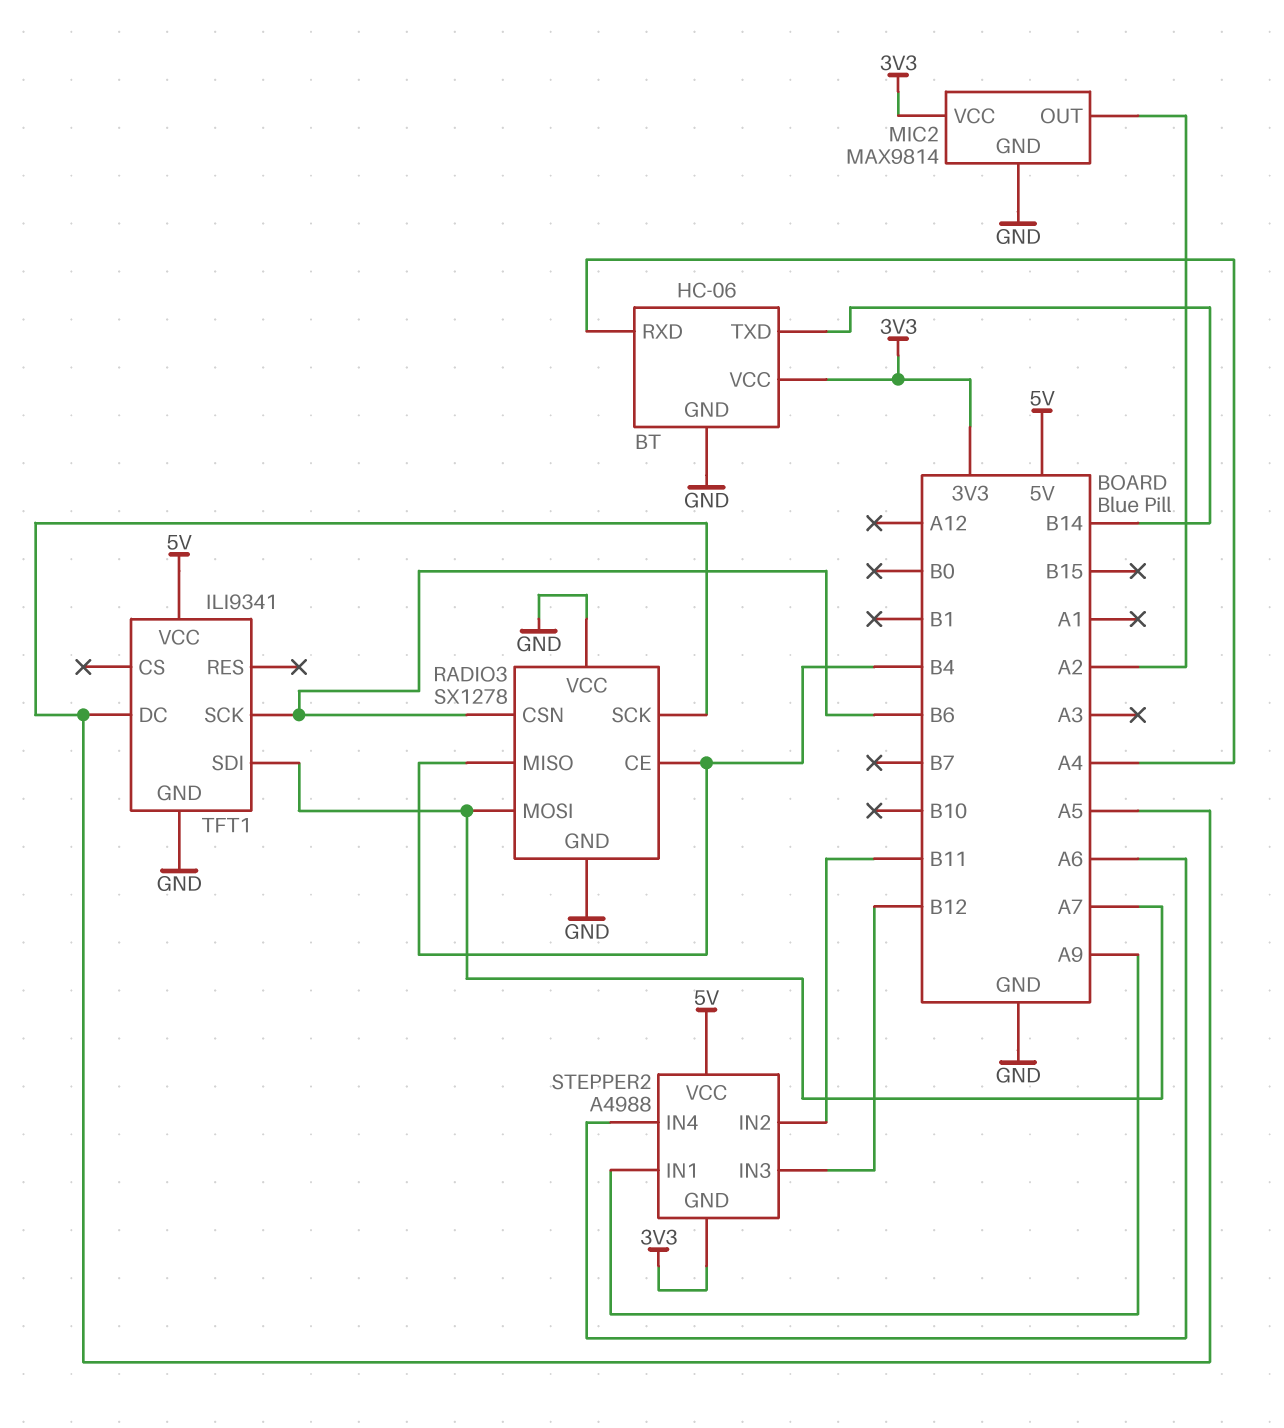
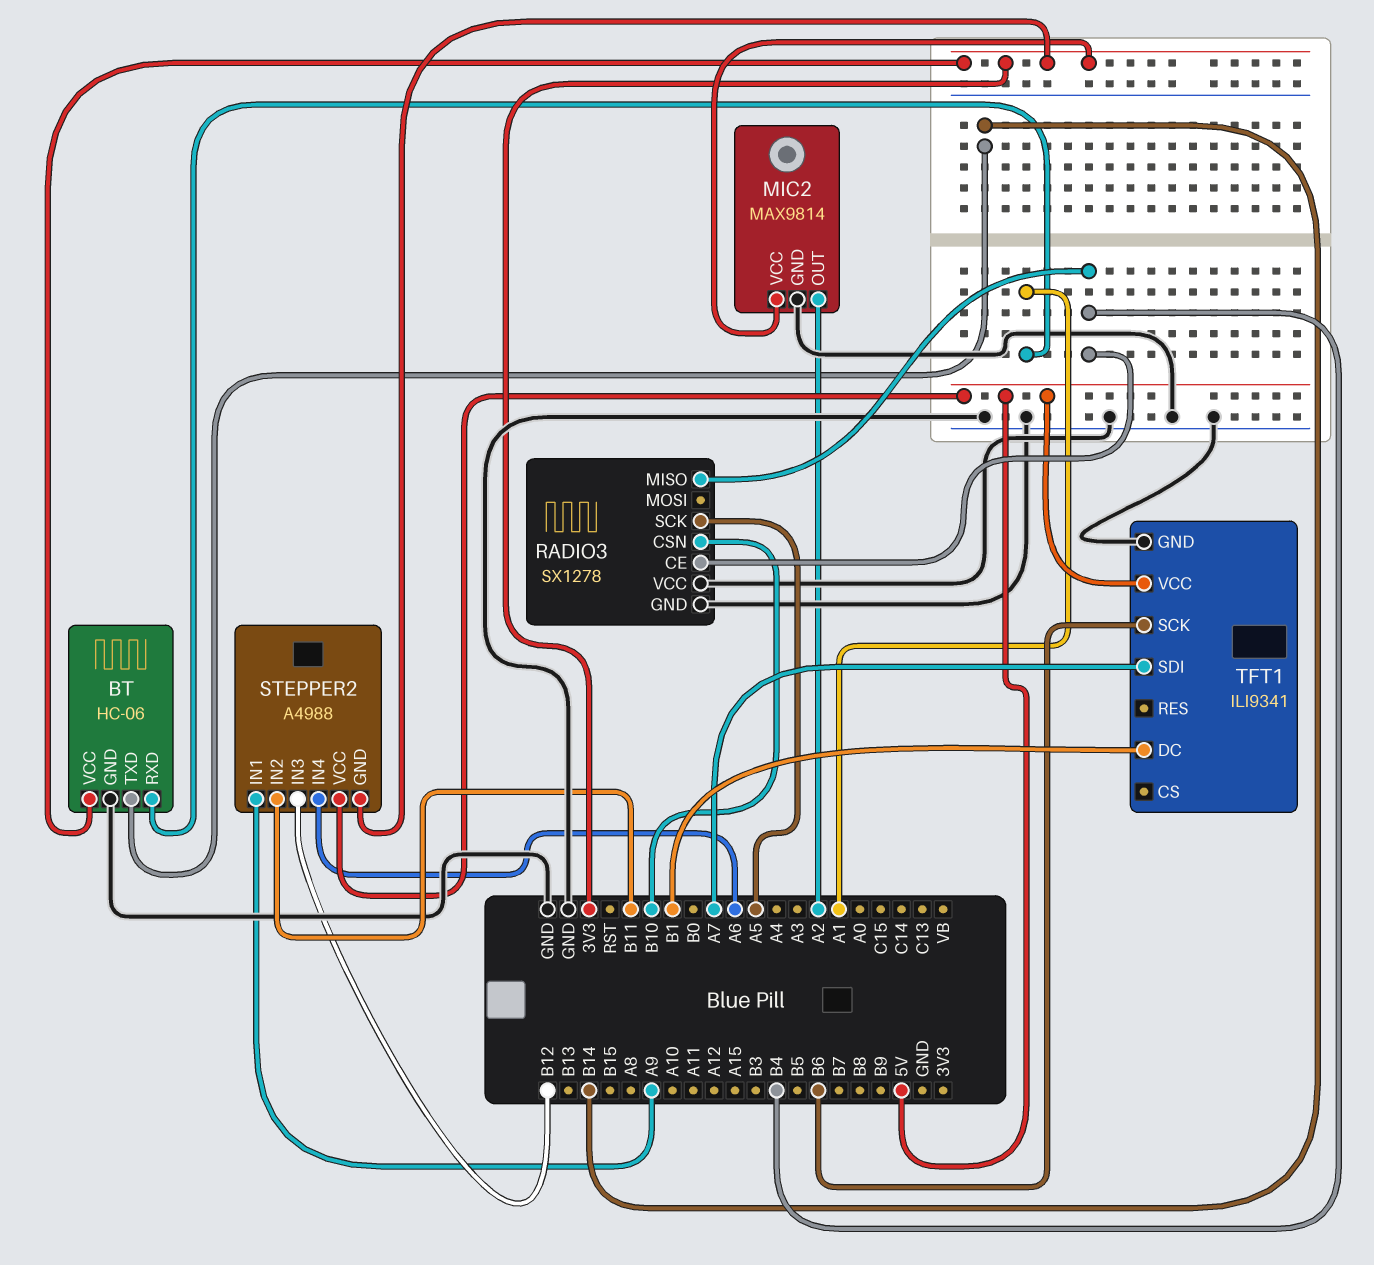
BT pin RXD: A4 -> A1
RADIO3 pin CSN: B6 -> B10
RADIO3 pin MOSI: A7 -> none
TFT1 pin DC: A5 -> B1

